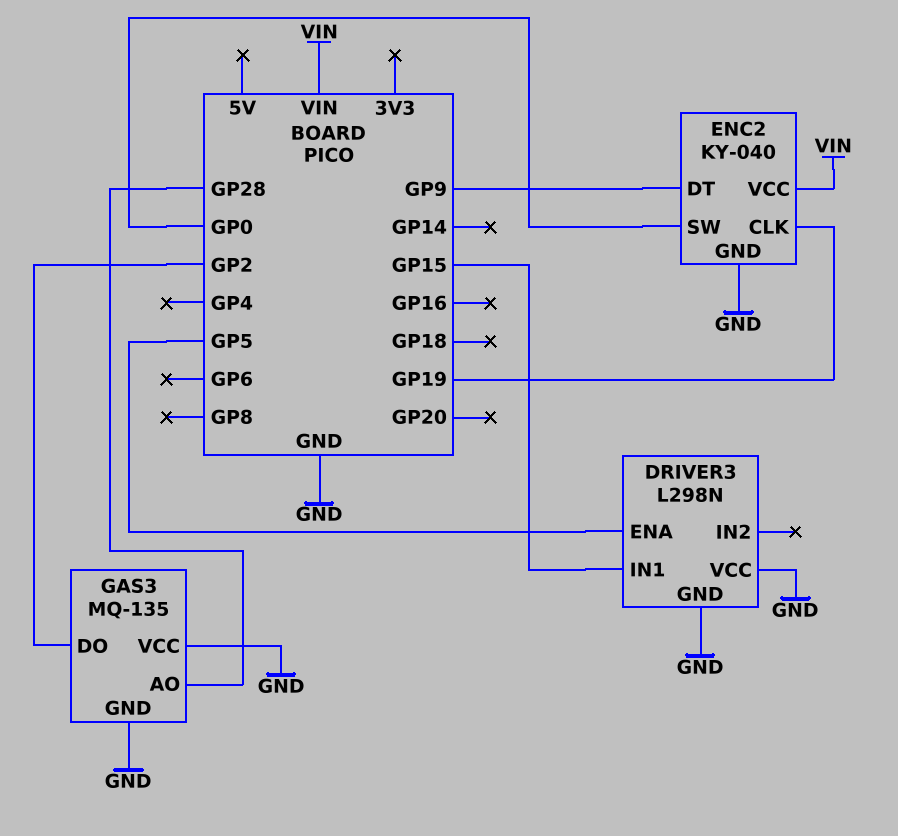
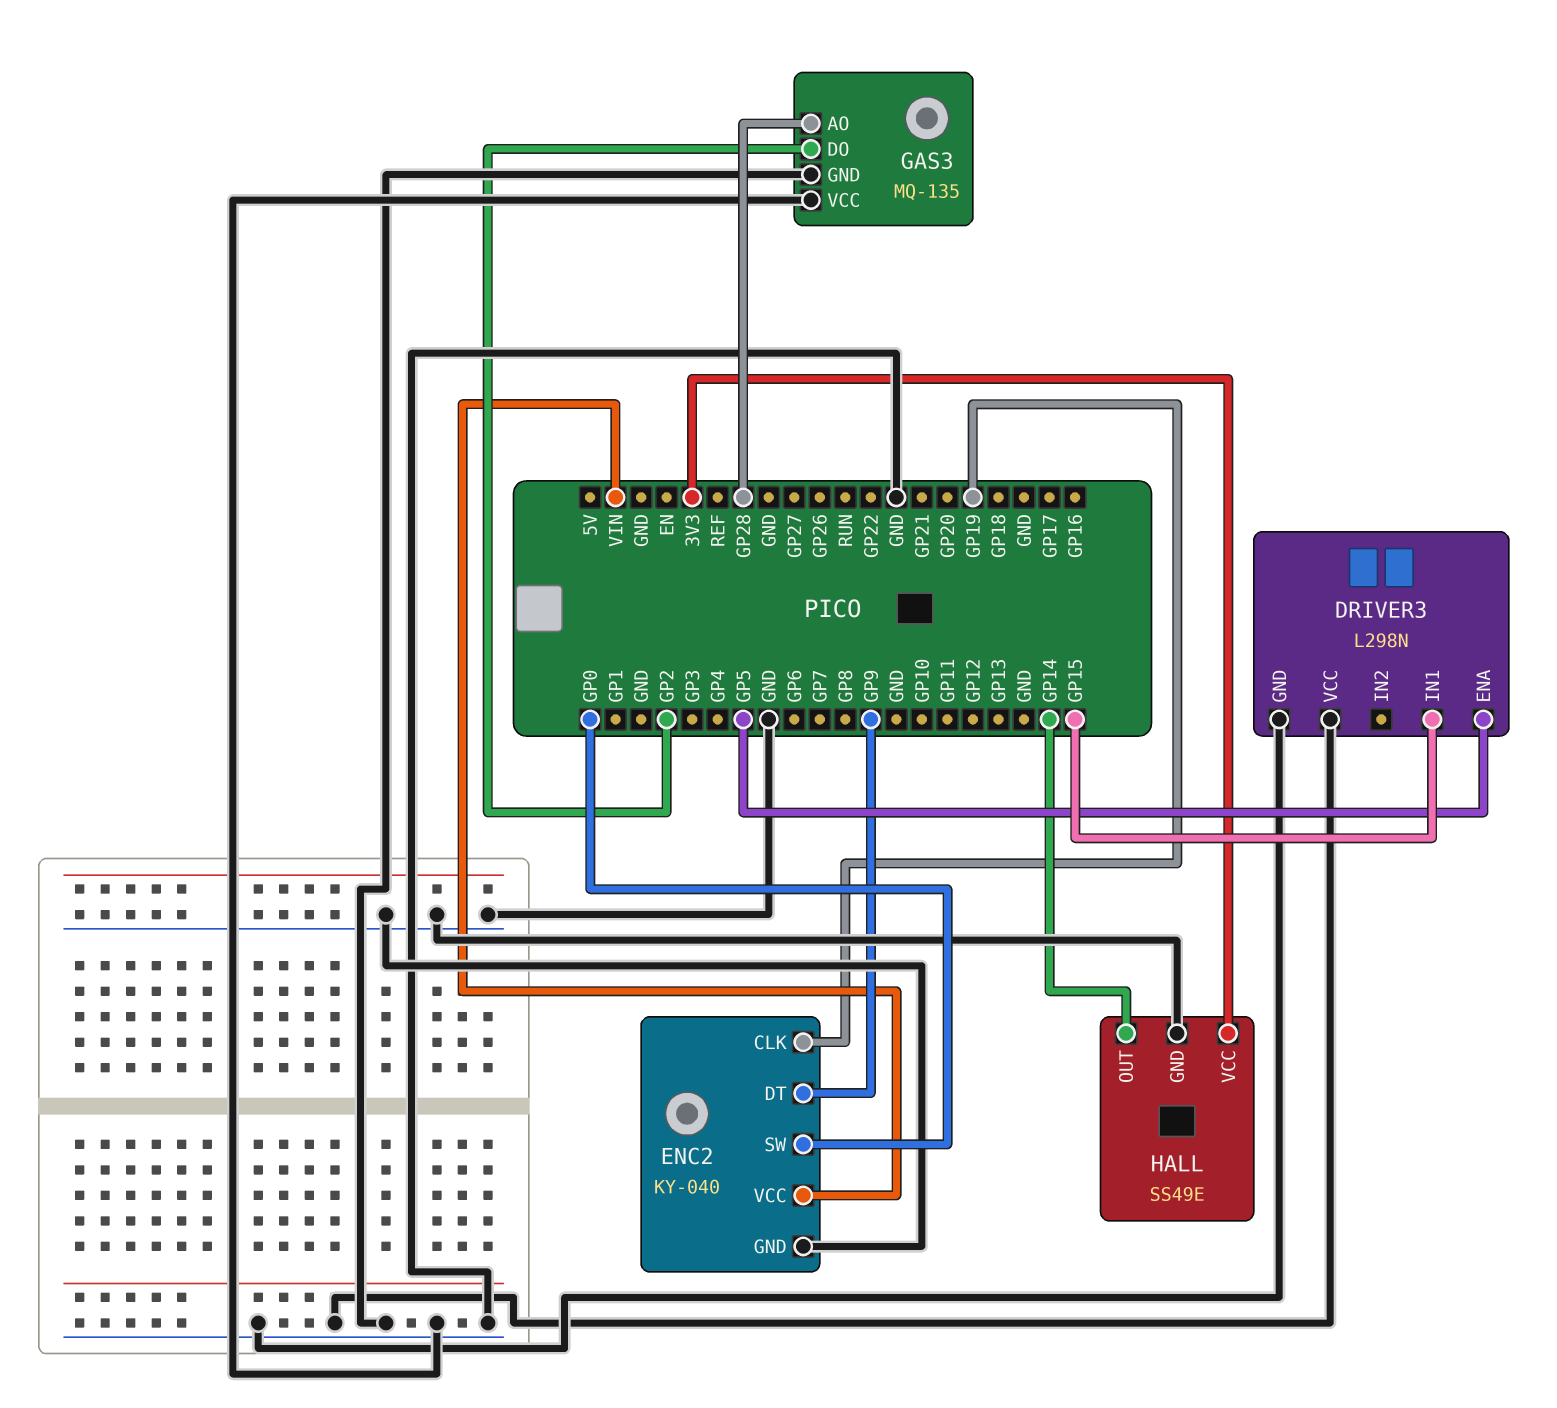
HALL: none -> SS49E
HALL pin GND: none -> GND
HALL pin OUT: none -> GP14
HALL pin VCC: none -> 3V3

